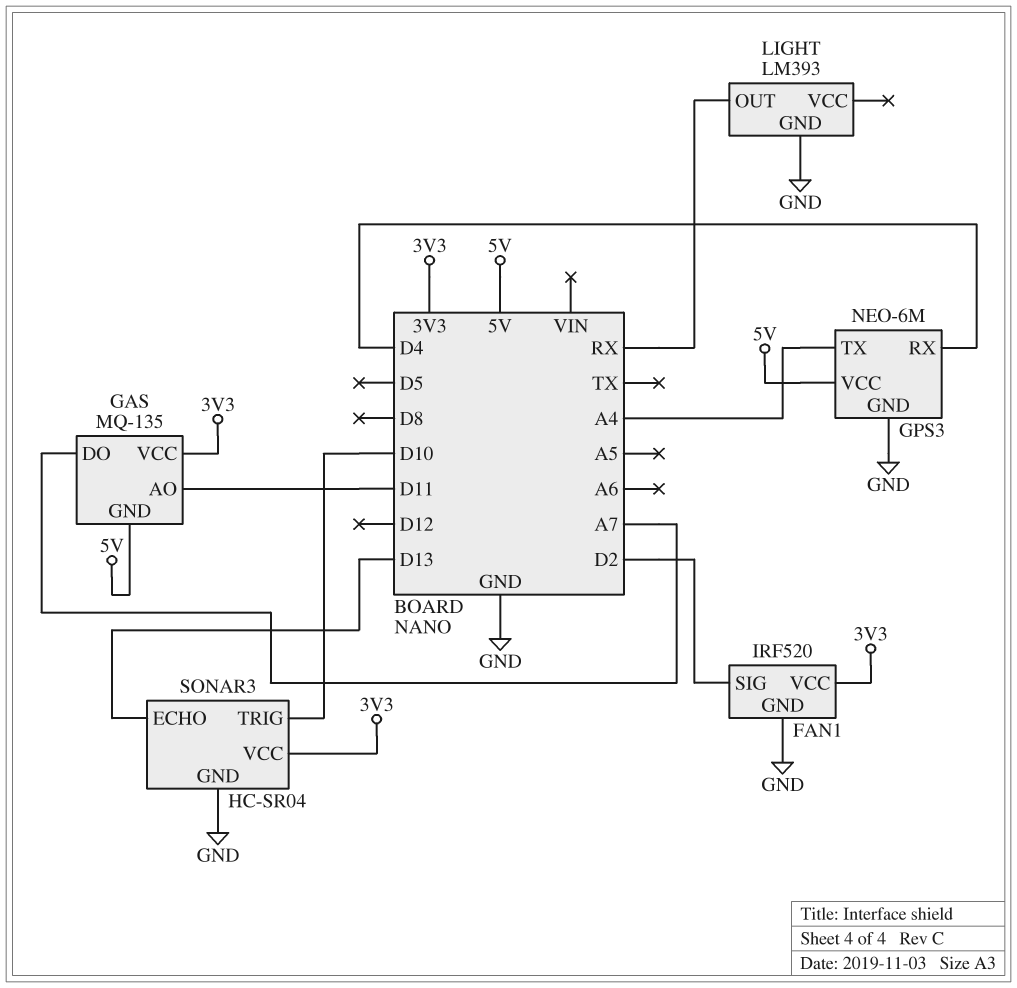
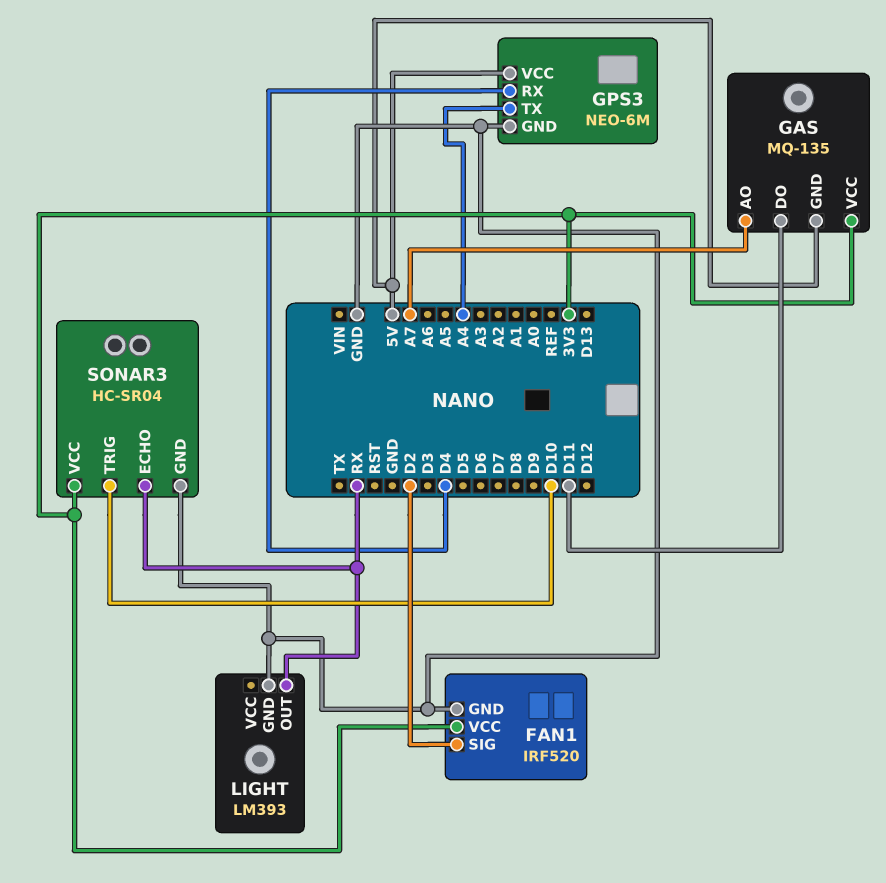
GAS pin AO: D11 -> A7
GAS pin DO: A7 -> D11
SONAR3 pin ECHO: D13 -> RX

